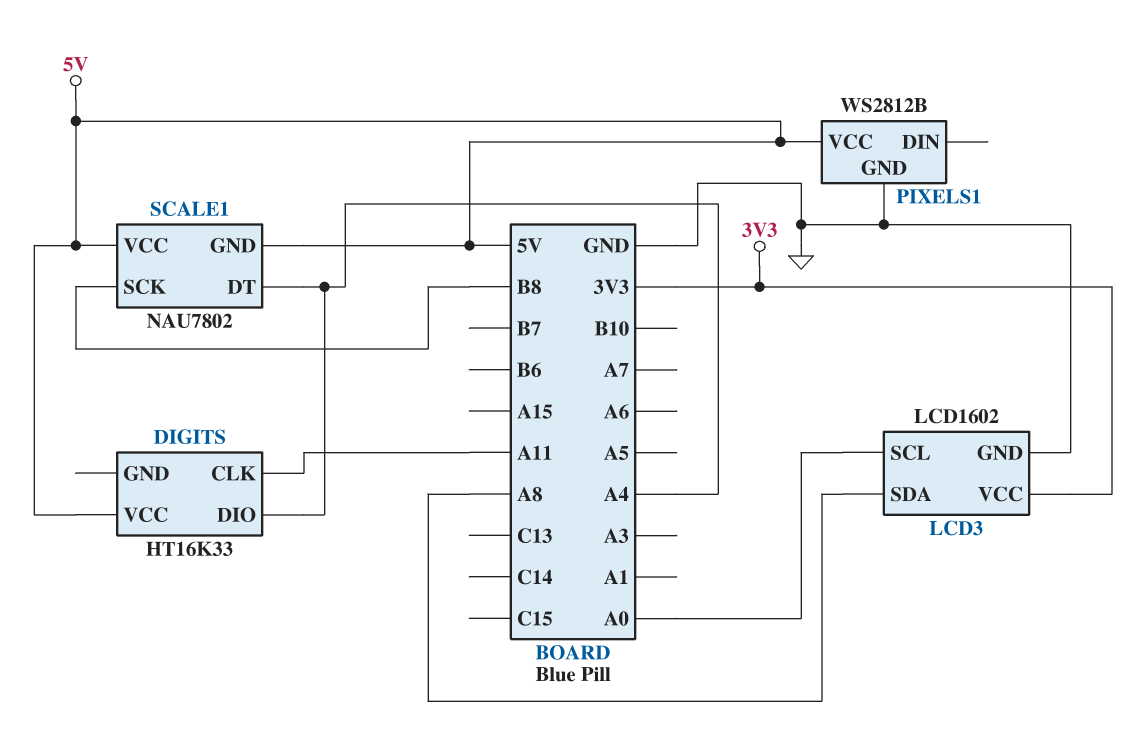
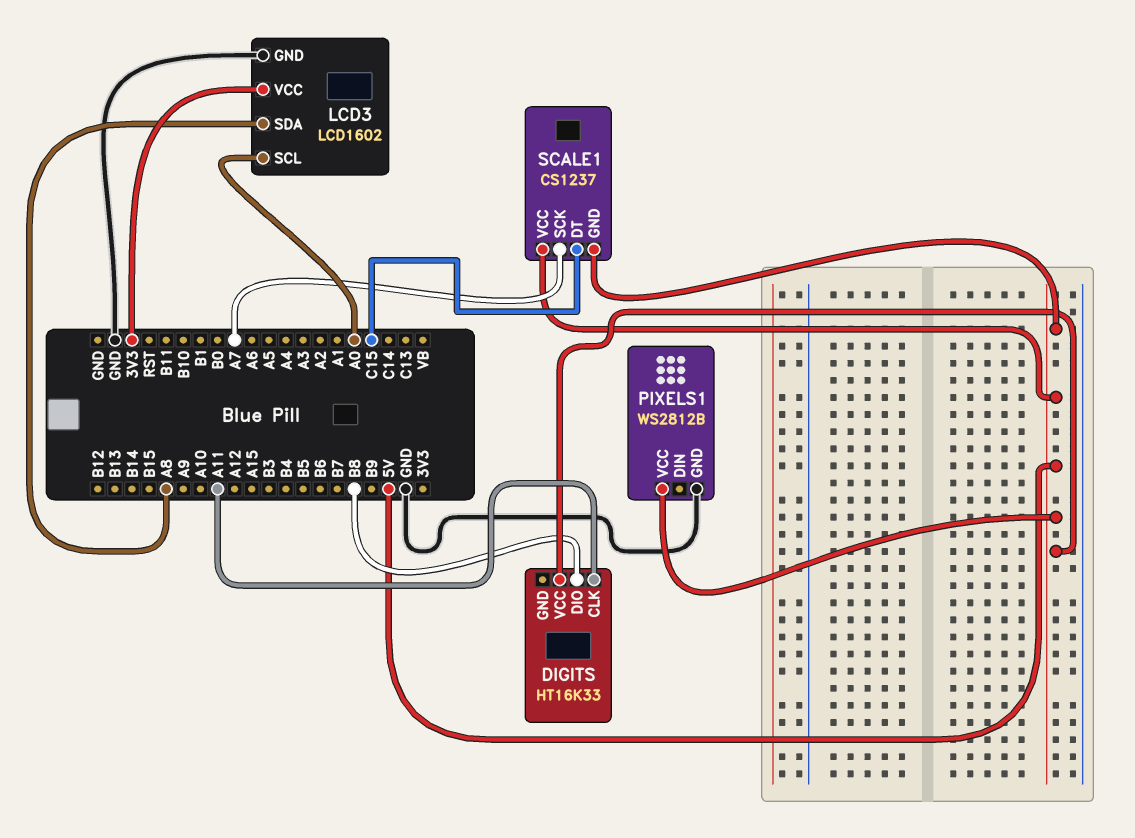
DIGITS pin DIO: A4 -> B8
SCALE1: NAU7802 -> CS1237
SCALE1 pin DT: A4 -> C15
SCALE1 pin SCK: B8 -> A7

